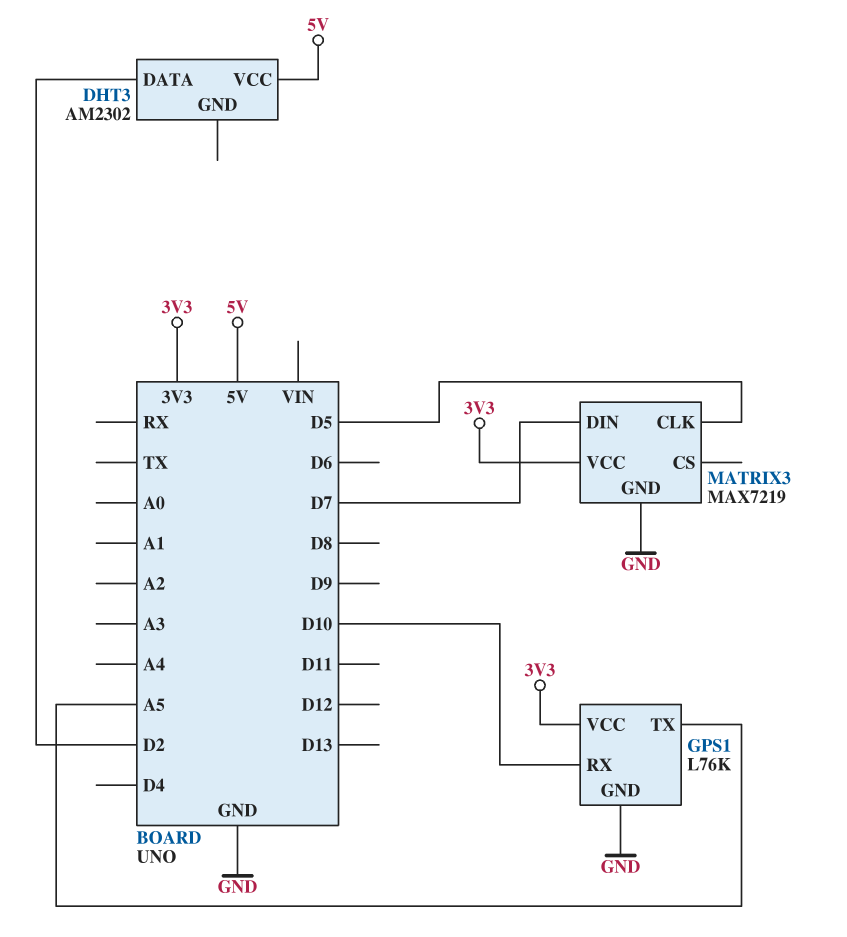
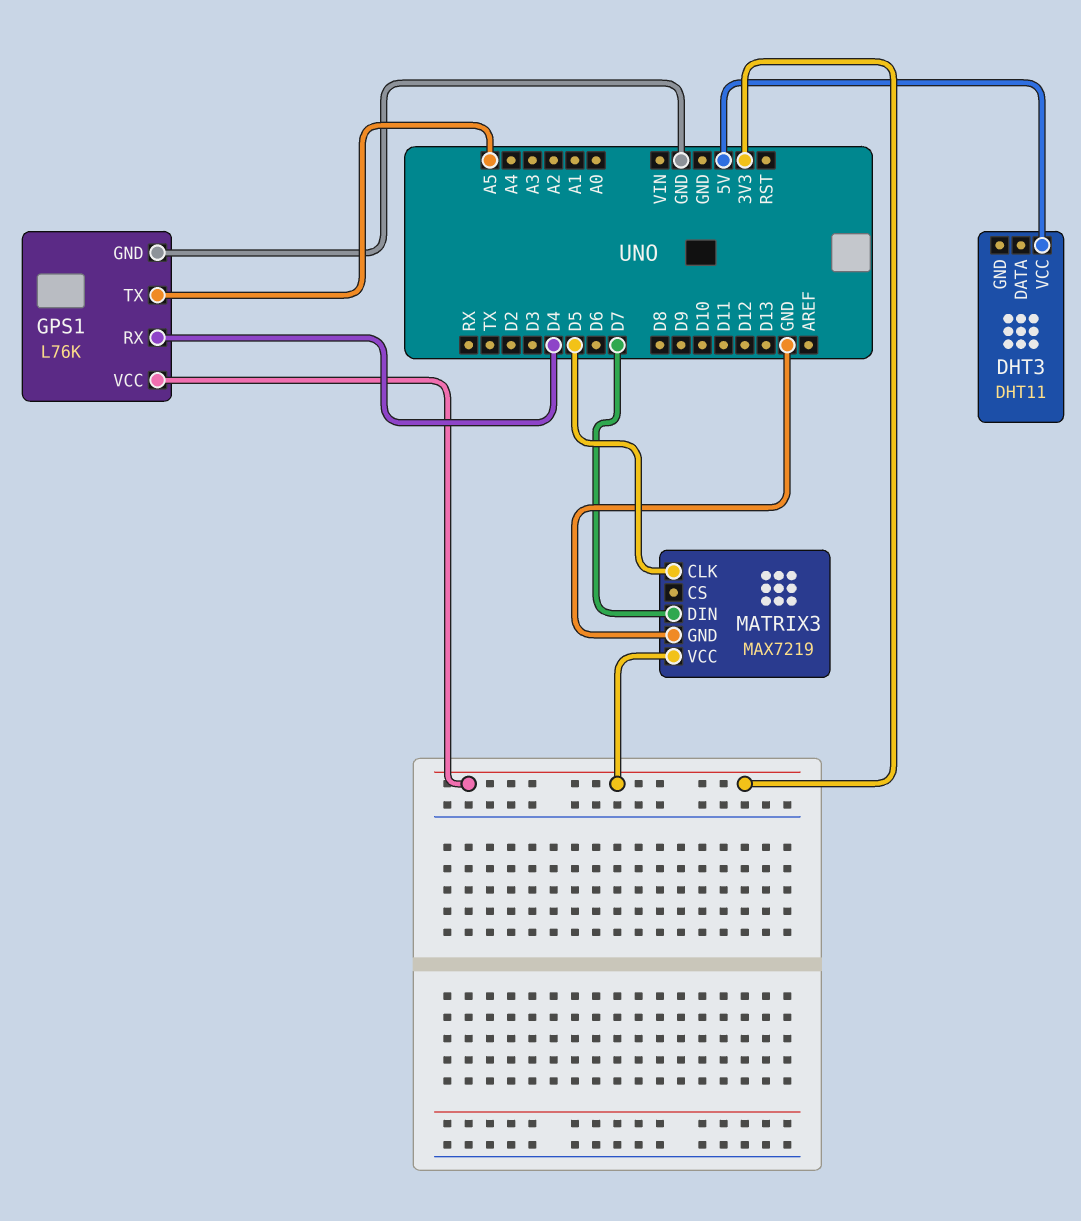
DHT3: AM2302 -> DHT11
DHT3 pin DATA: D2 -> none
GPS1 pin RX: D10 -> D4

